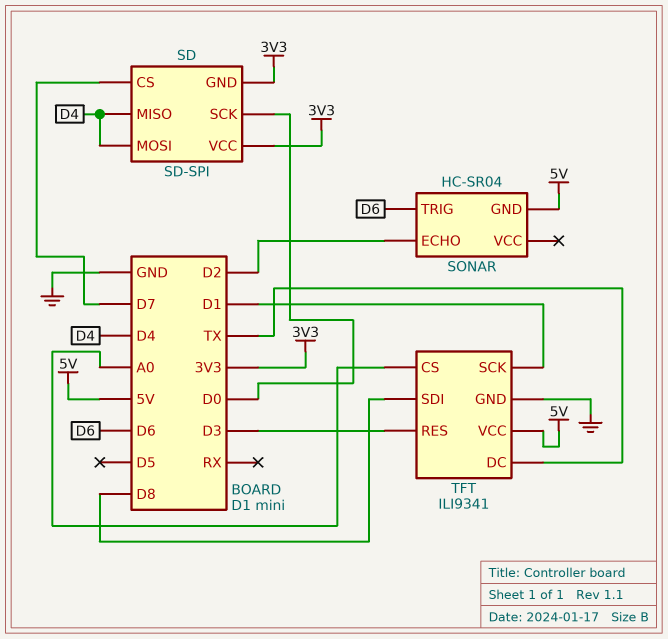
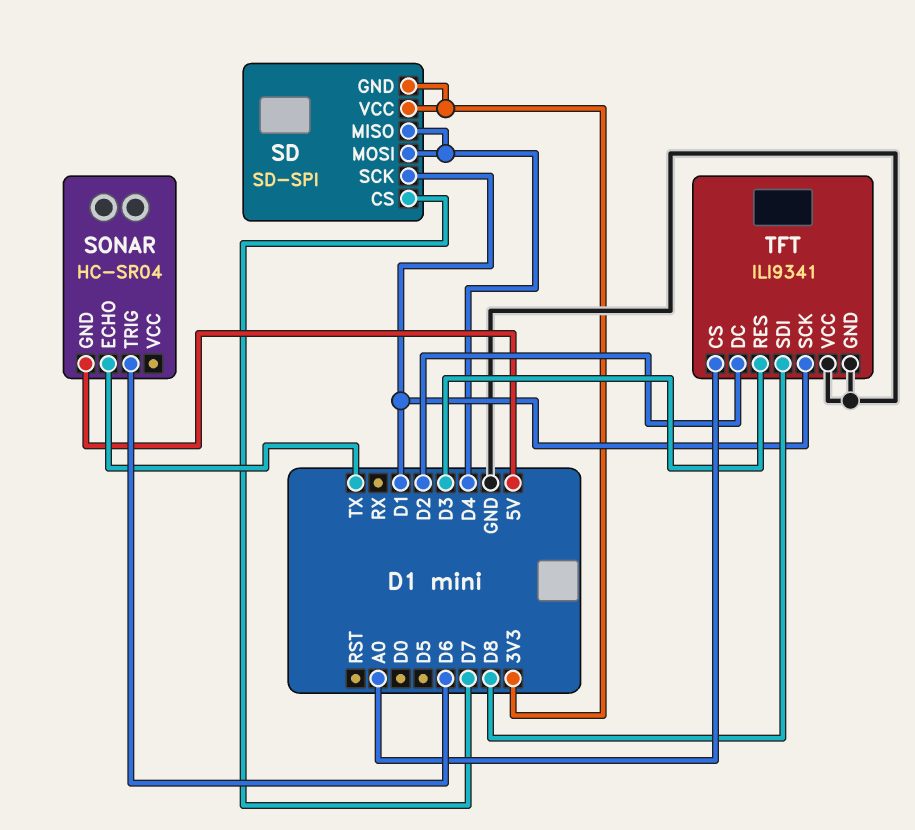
SD pin SCK: D0 -> D1
SONAR pin ECHO: D2 -> TX
TFT pin DC: TX -> D2
TFT pin VCC: 5V -> GND

